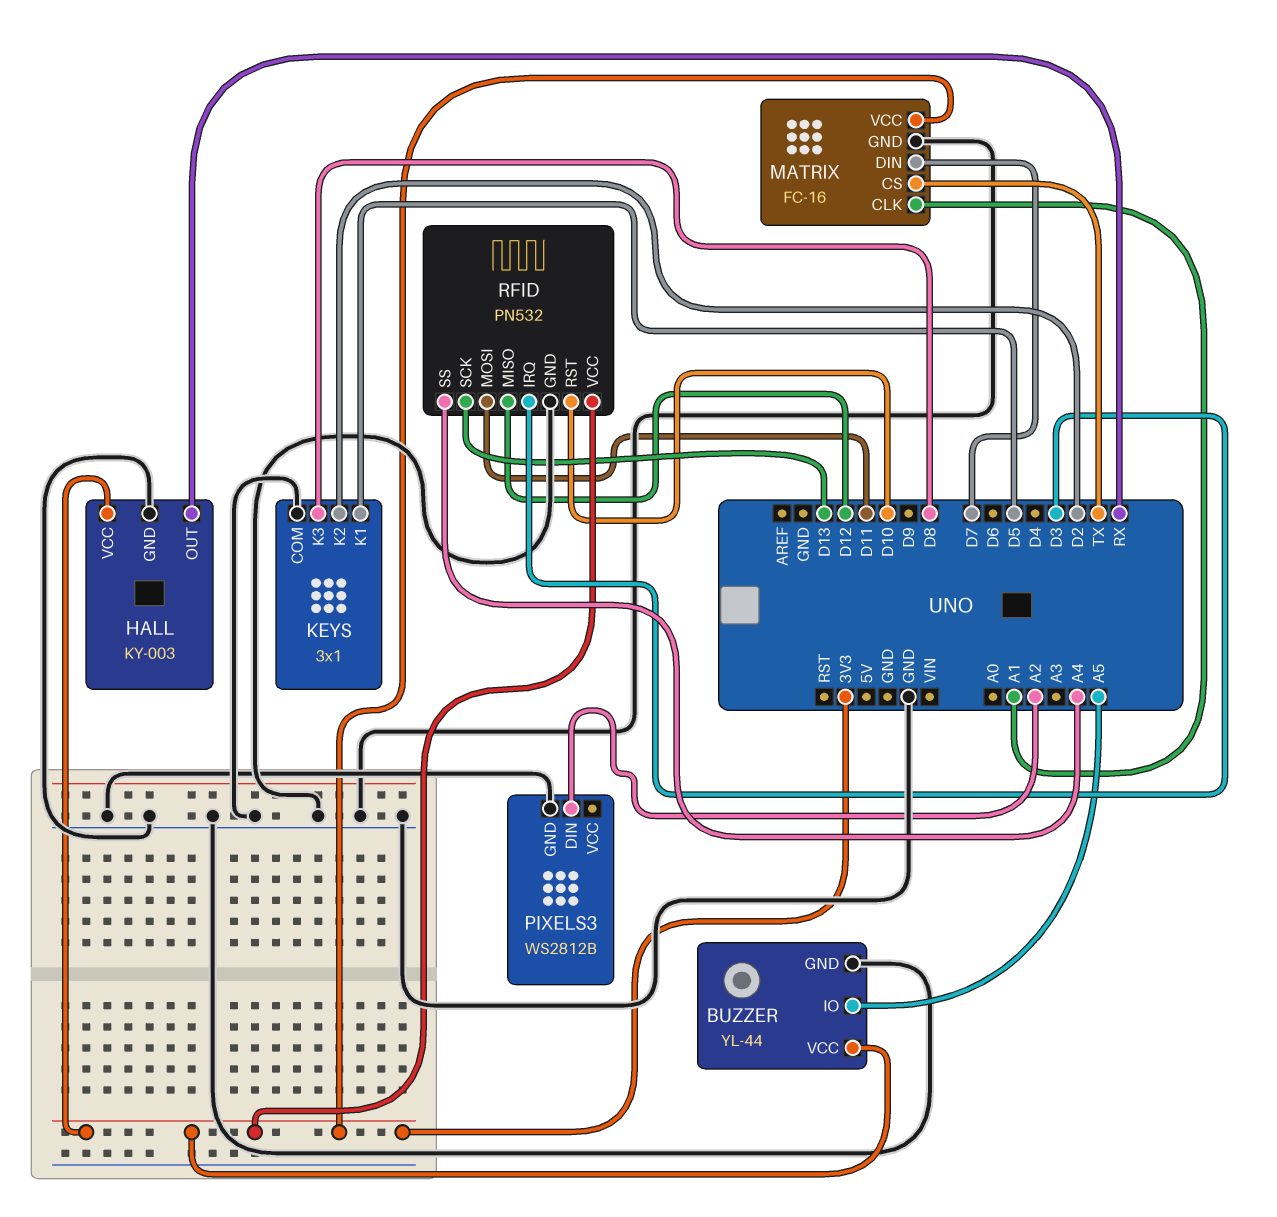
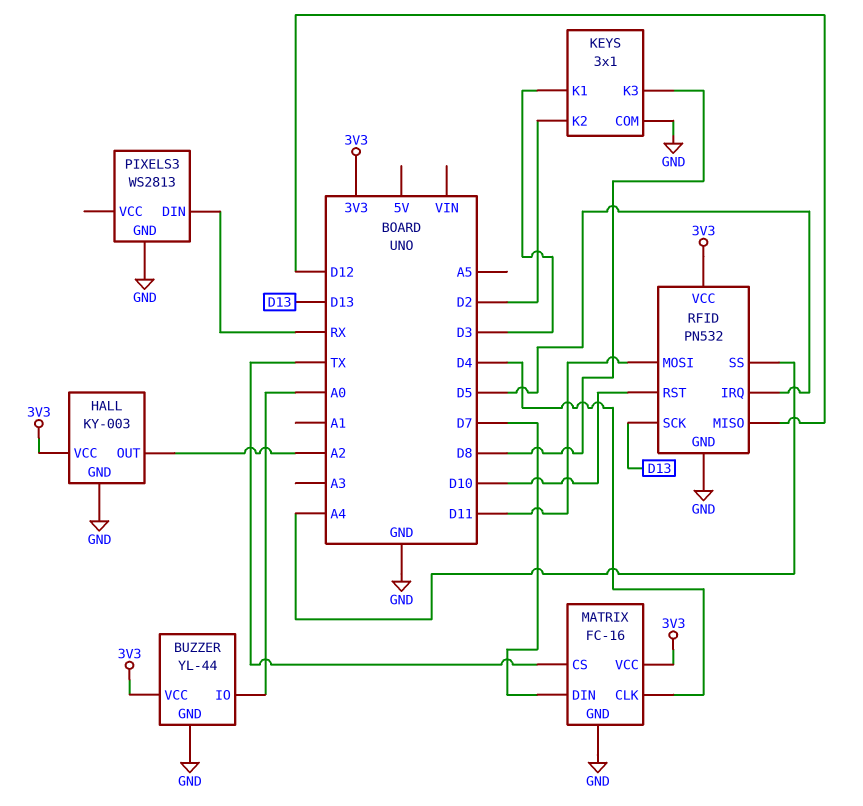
BUZZER pin IO: A5 -> A0
HALL pin OUT: RX -> A2
KEYS pin K1: D5 -> D3
MATRIX pin CLK: A1 -> D4
PIXELS3: WS2812B -> WS2813
PIXELS3 pin DIN: A2 -> RX
RFID pin IRQ: D3 -> D5

